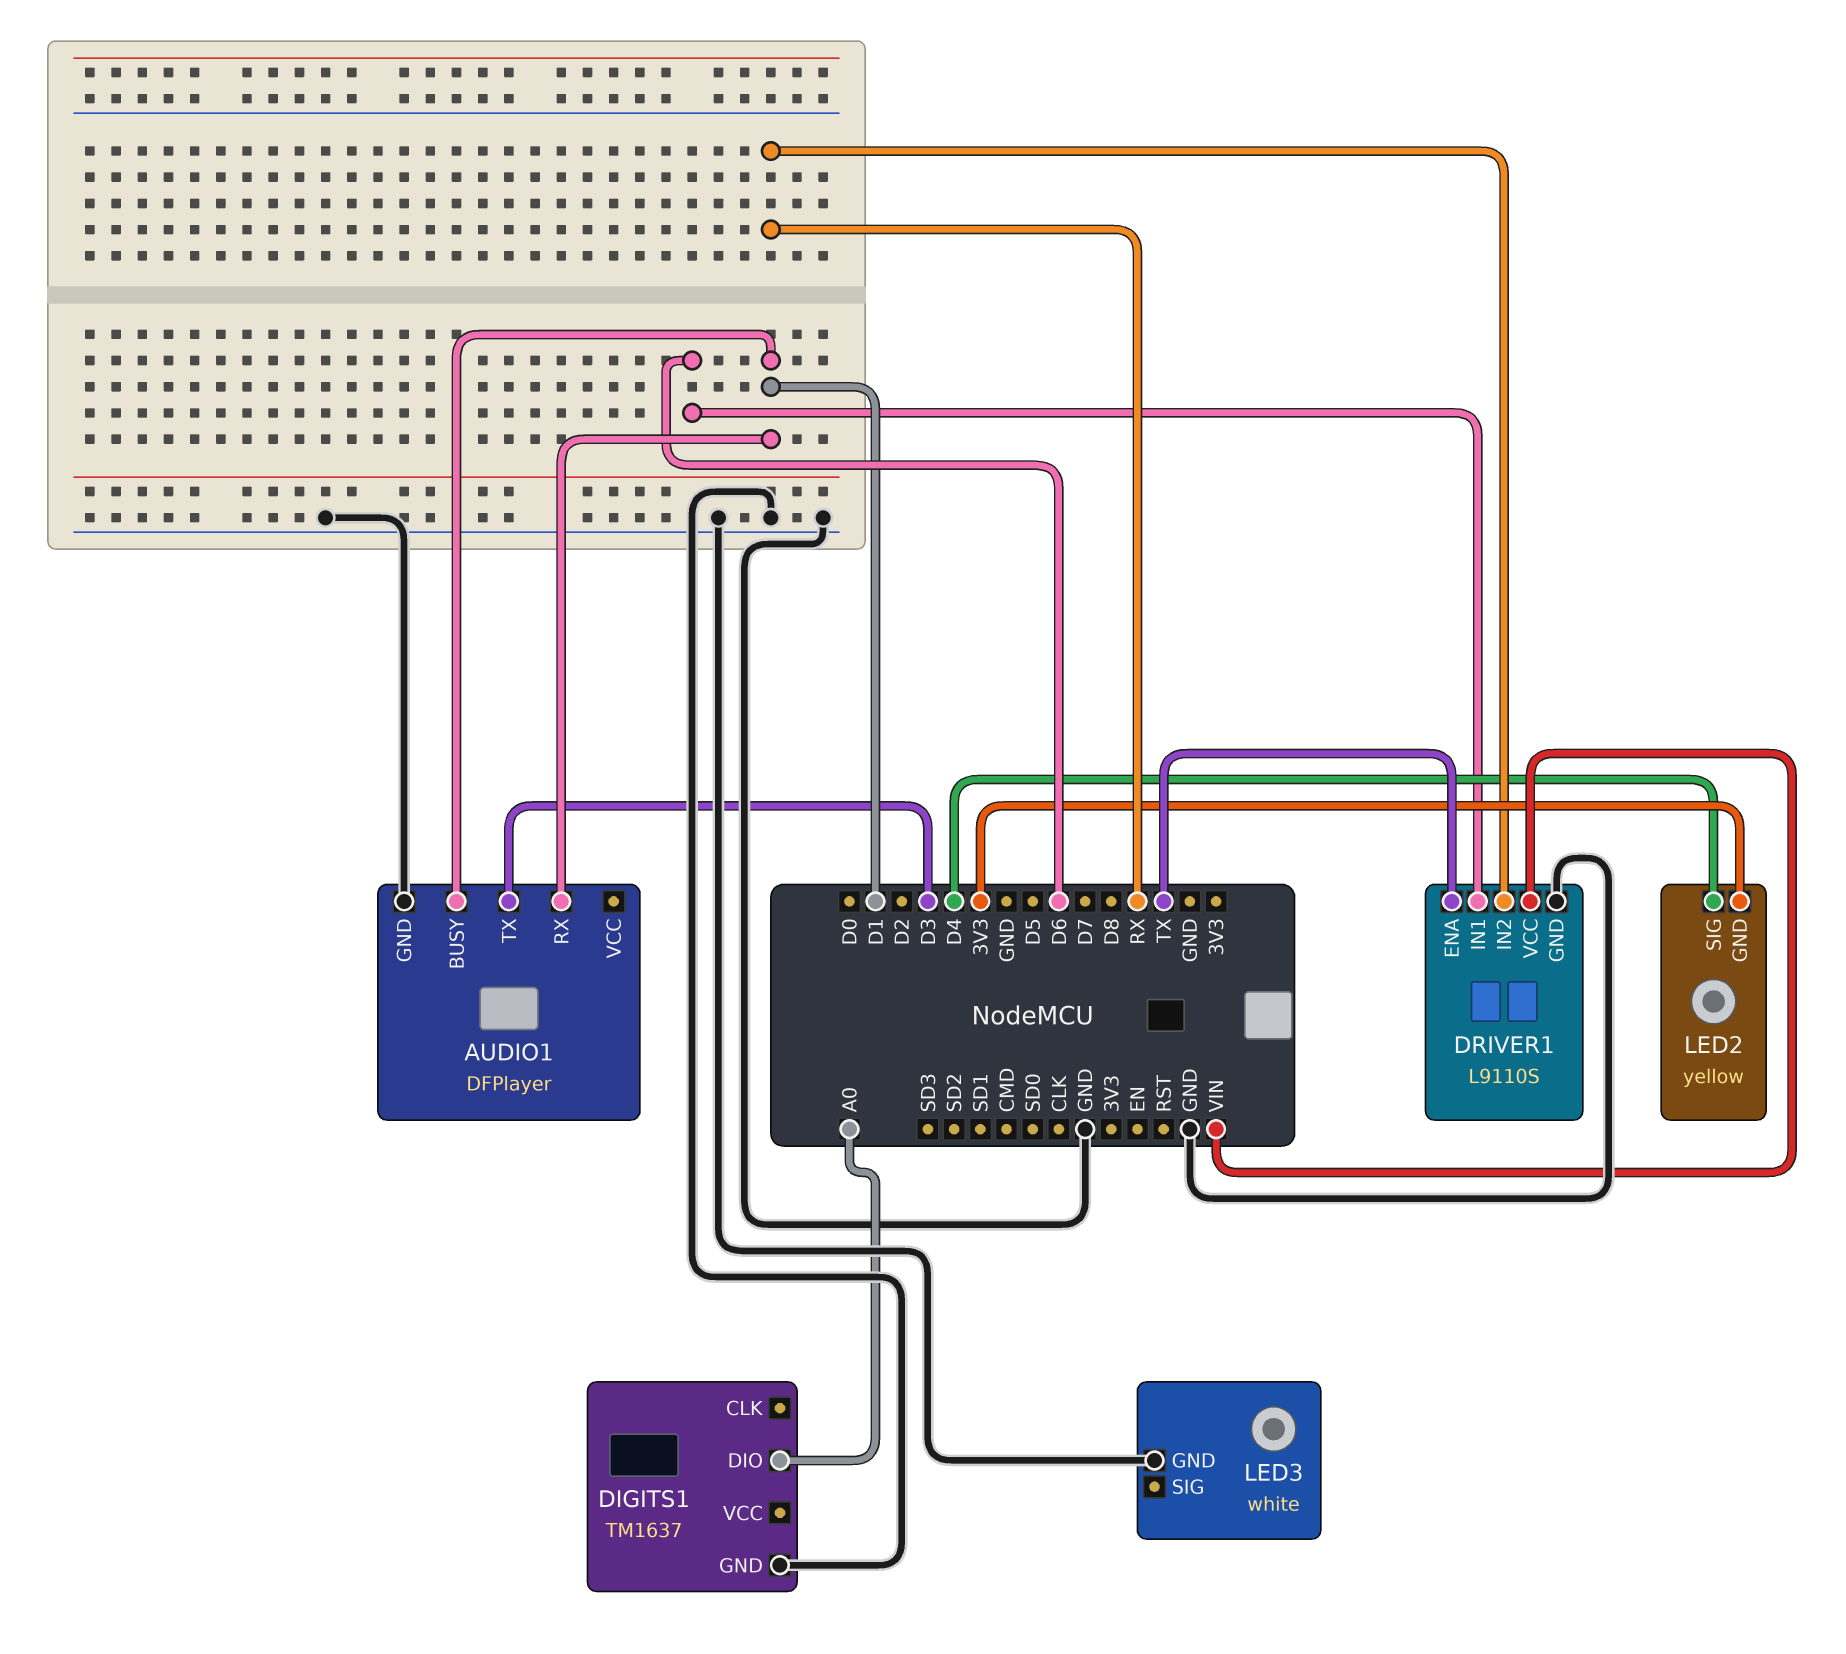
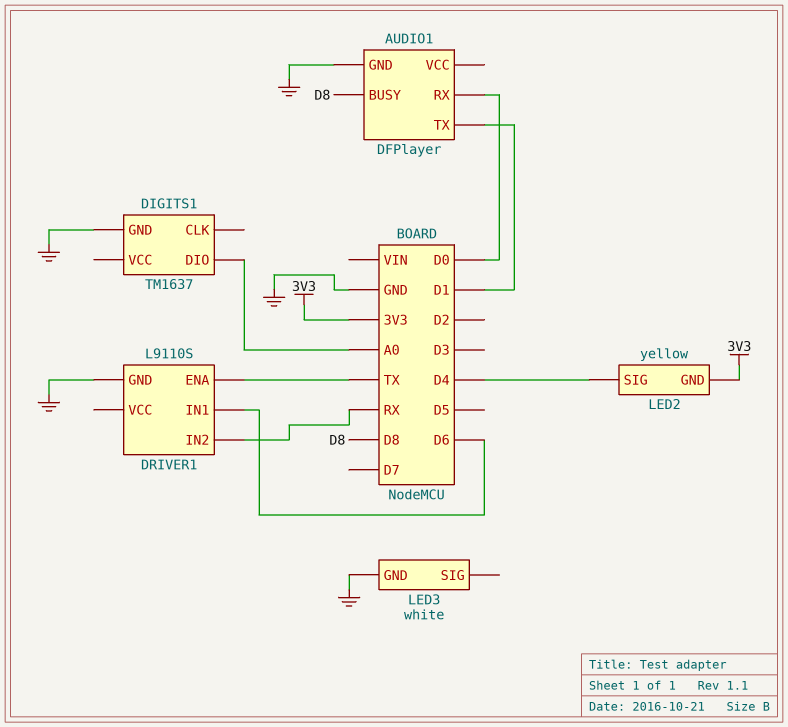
AUDIO1 pin BUSY: D1 -> D8
AUDIO1 pin RX: D1 -> D0
AUDIO1 pin TX: D3 -> D1
DRIVER1 pin VCC: VIN -> none

